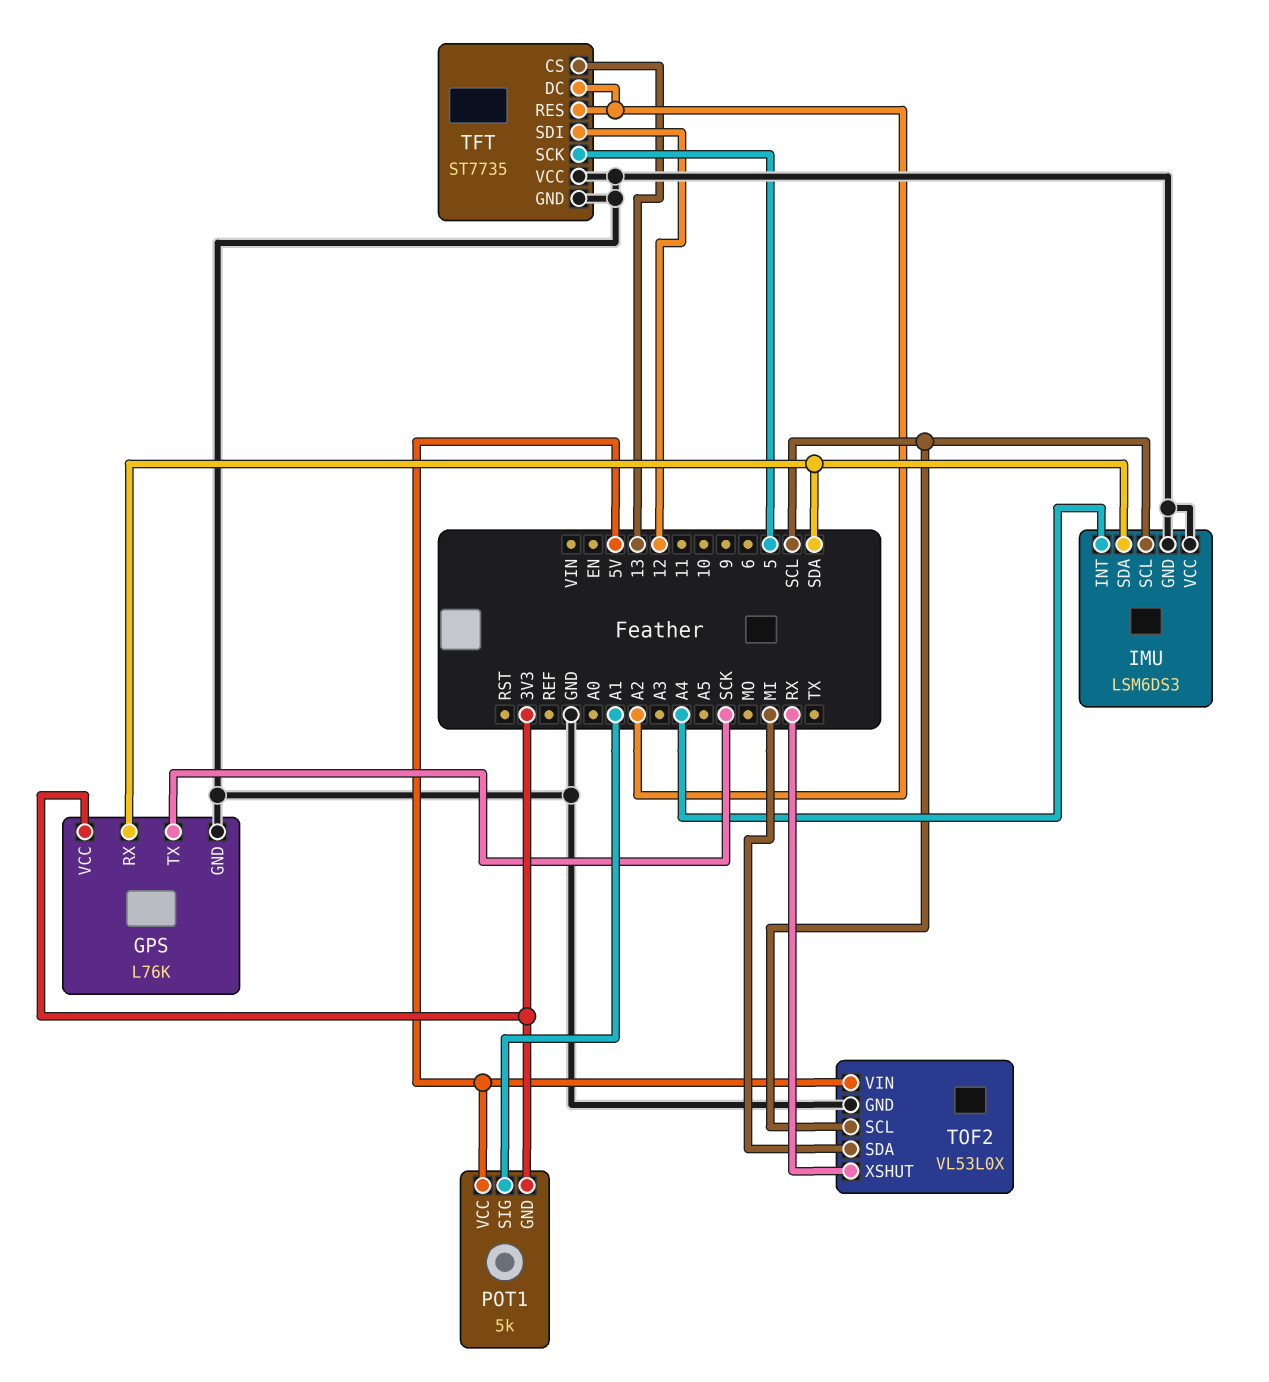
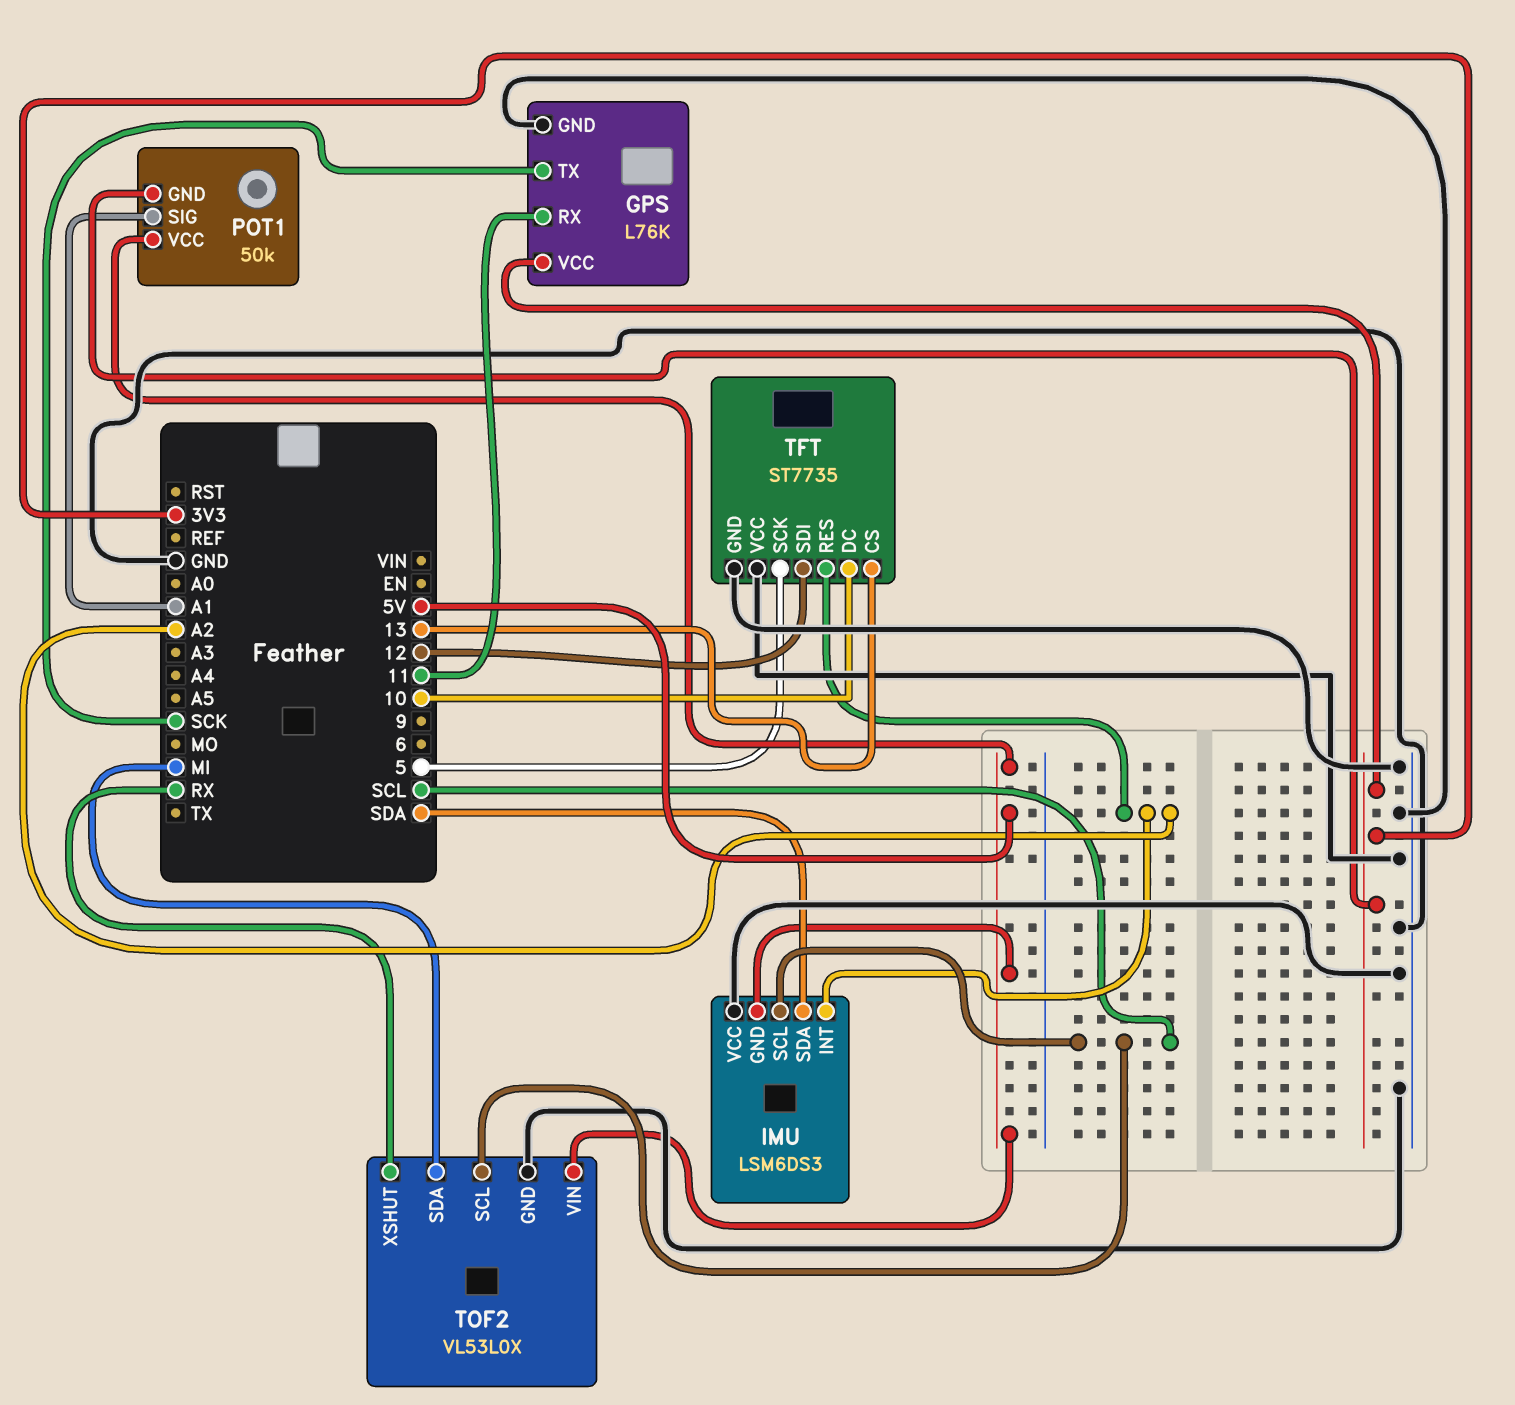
GPS pin RX: SDA -> 11
IMU pin GND: GND -> 5V
IMU pin INT: A4 -> A2
POT1: 5k -> 50k
TFT pin DC: A2 -> 10

